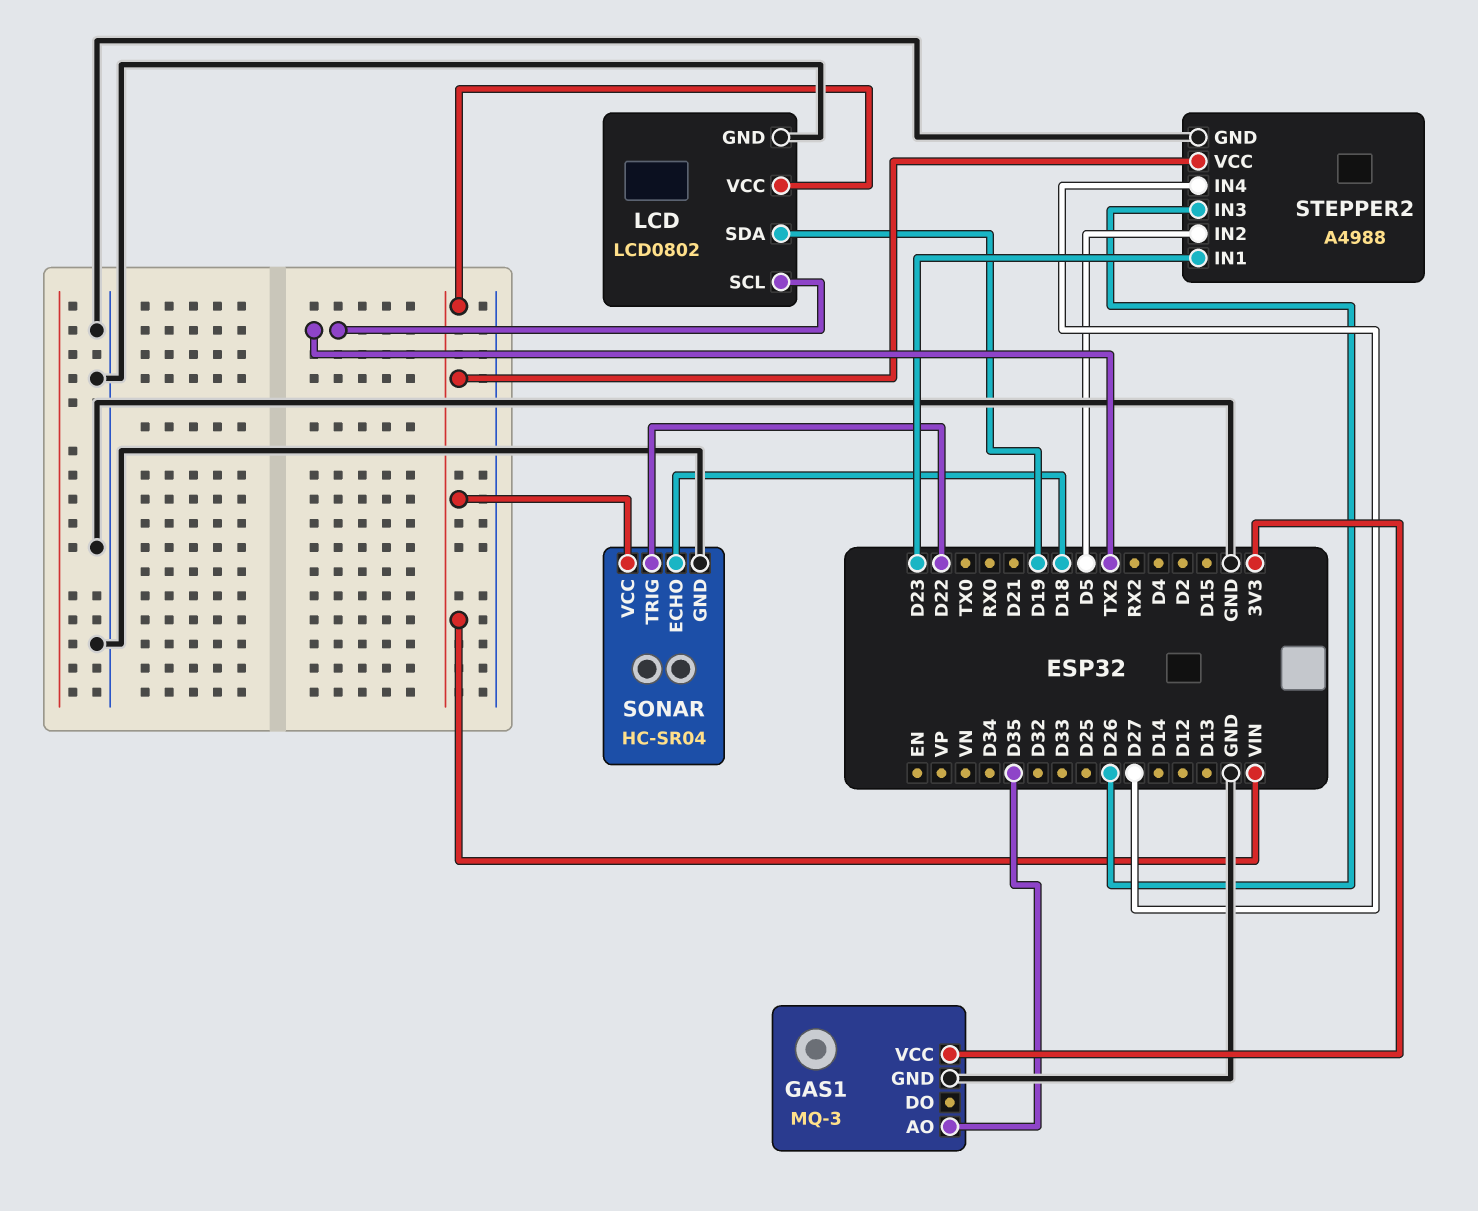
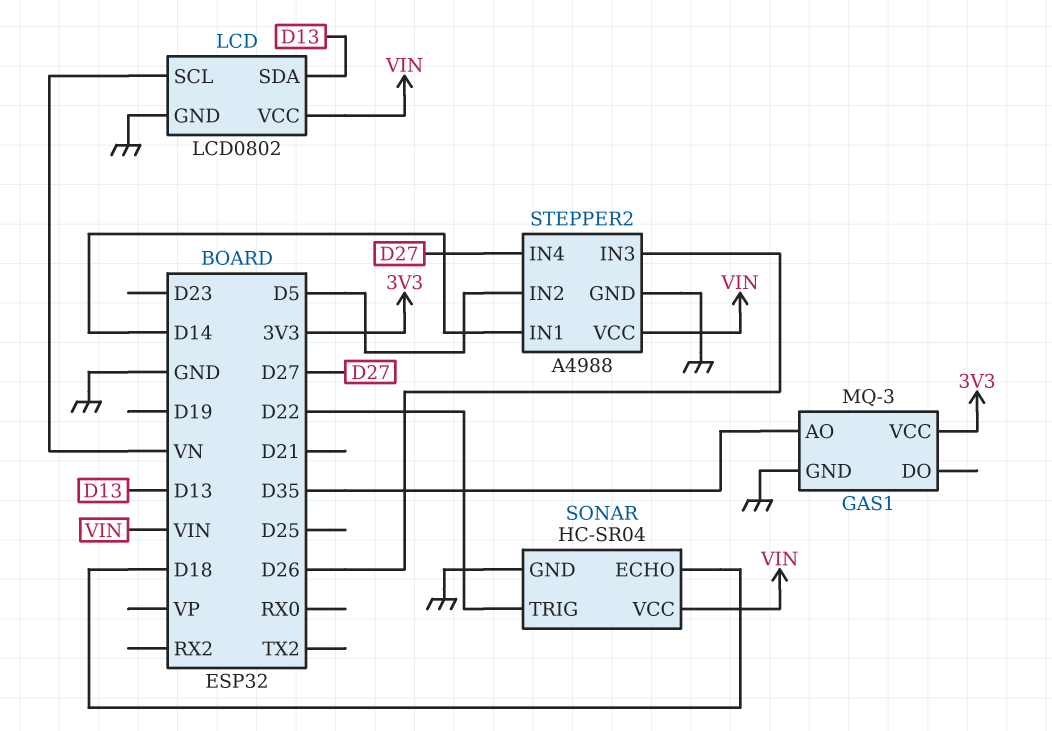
LCD pin SCL: TX2 -> VN
LCD pin SDA: D19 -> D13
STEPPER2 pin IN1: D23 -> D14

